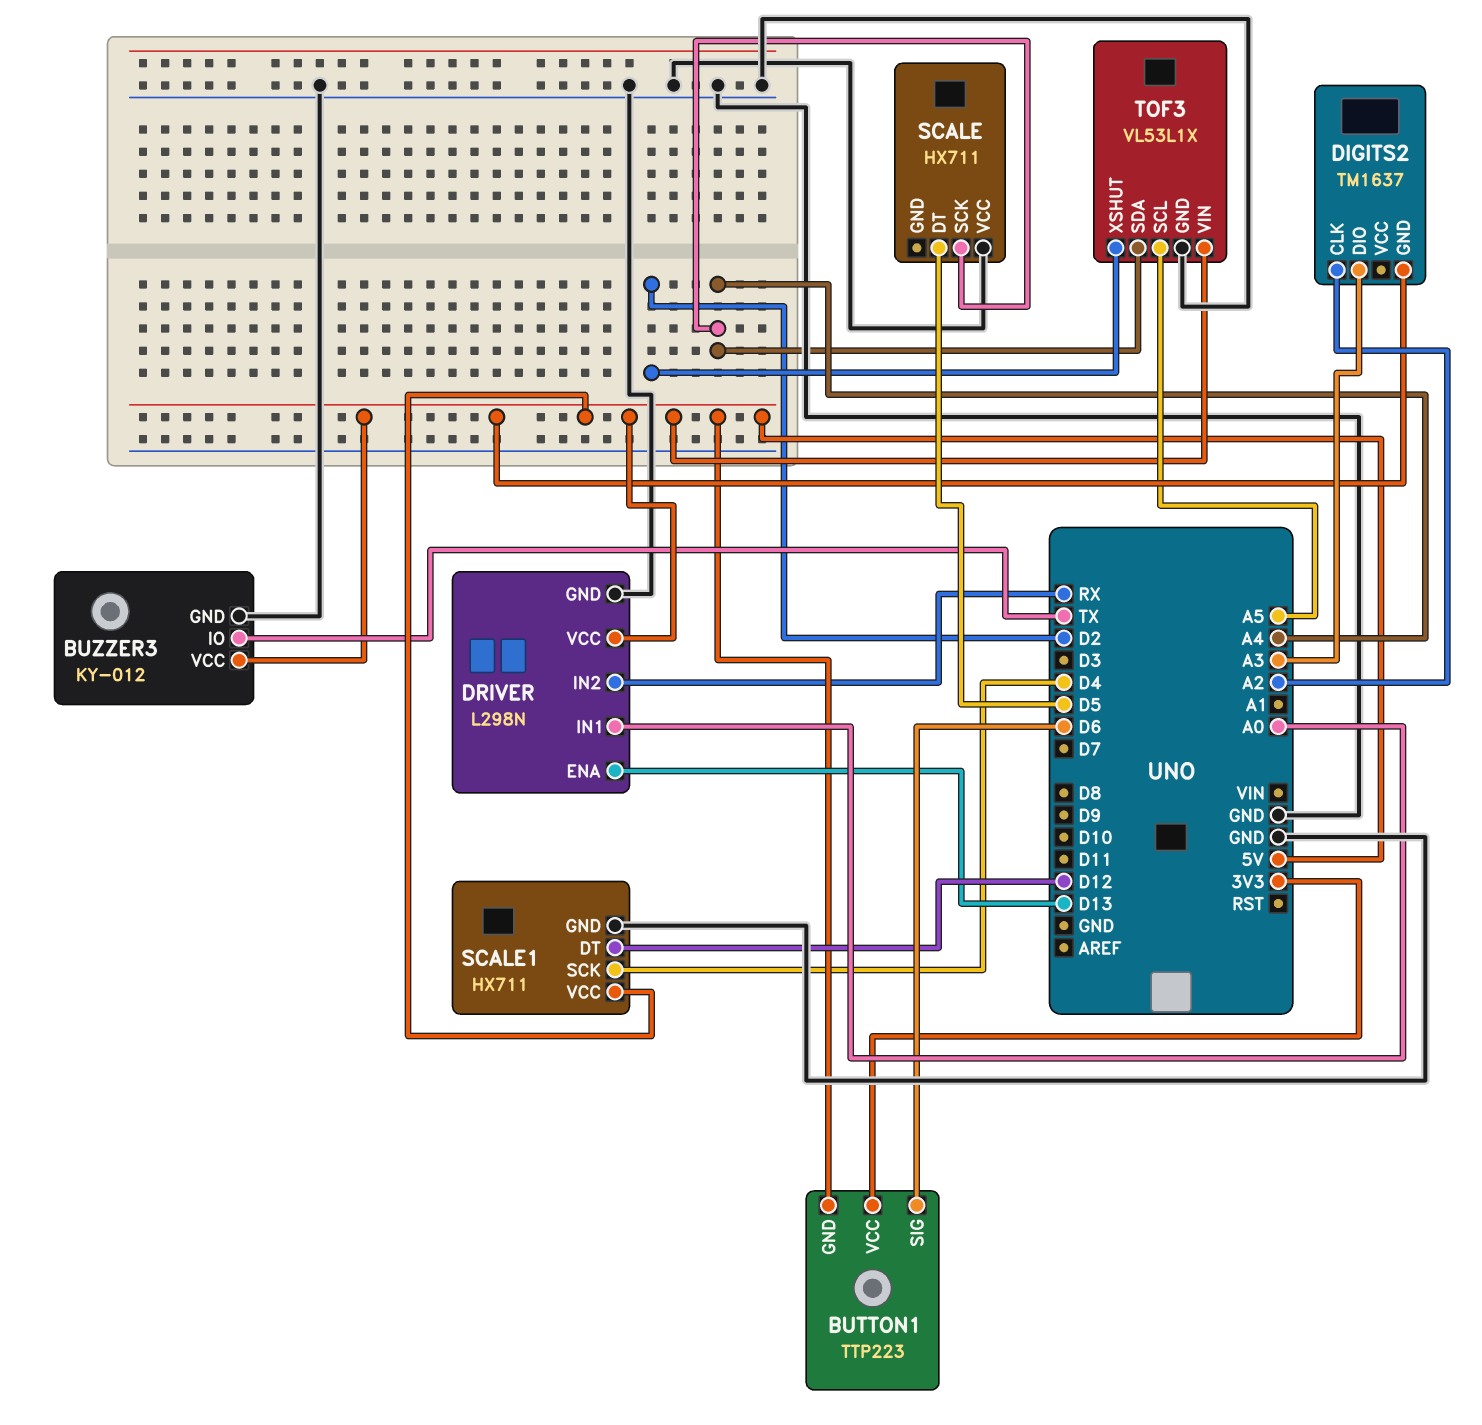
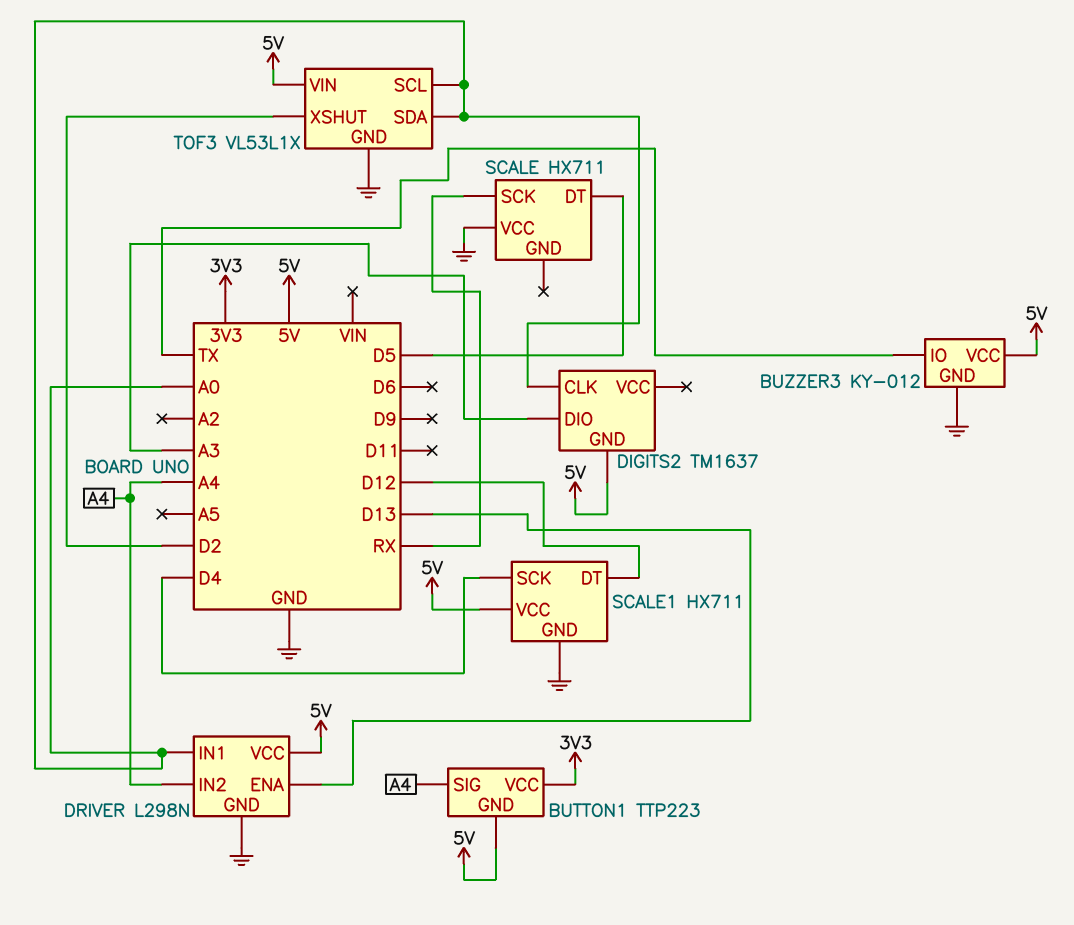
BUTTON1 pin SIG: D6 -> A4
DIGITS2 pin CLK: A2 -> A0
DRIVER pin IN2: RX -> A4
SCALE pin SCK: A4 -> RX
TOF3 pin SCL: A5 -> A0
TOF3 pin SDA: A4 -> A0

